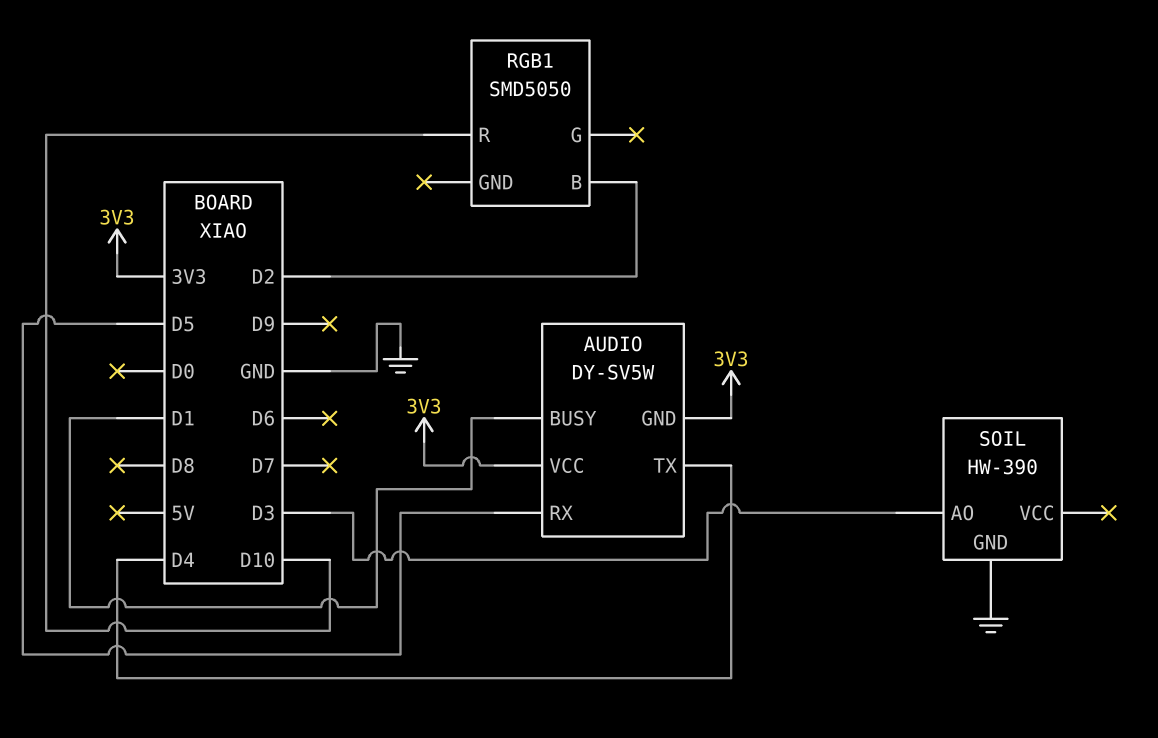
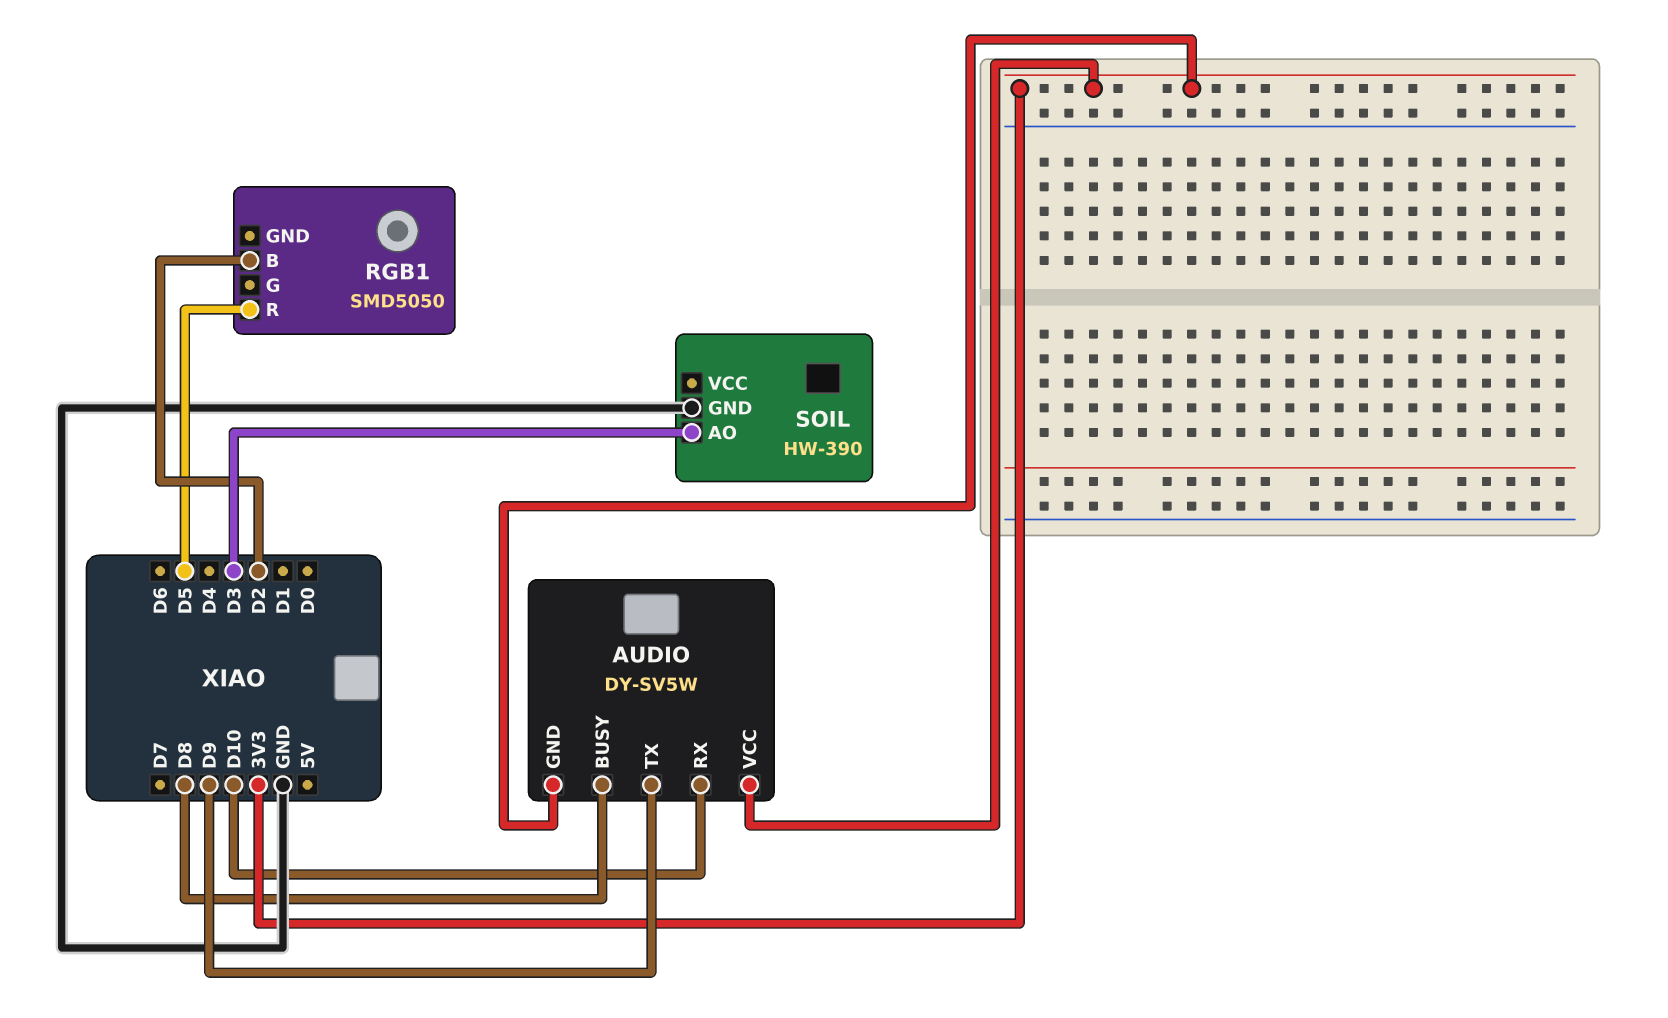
AUDIO pin BUSY: D1 -> D8
AUDIO pin RX: D5 -> D10
AUDIO pin TX: D4 -> D9
RGB1 pin R: D10 -> D5

